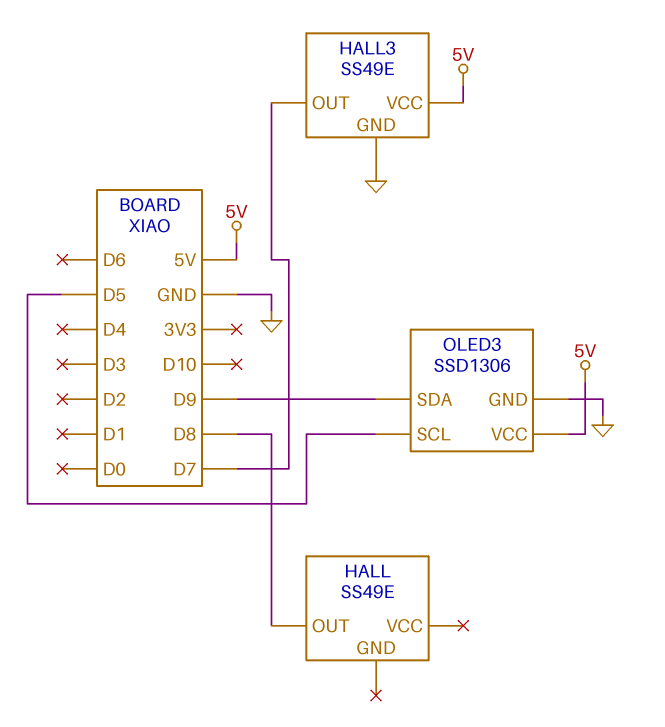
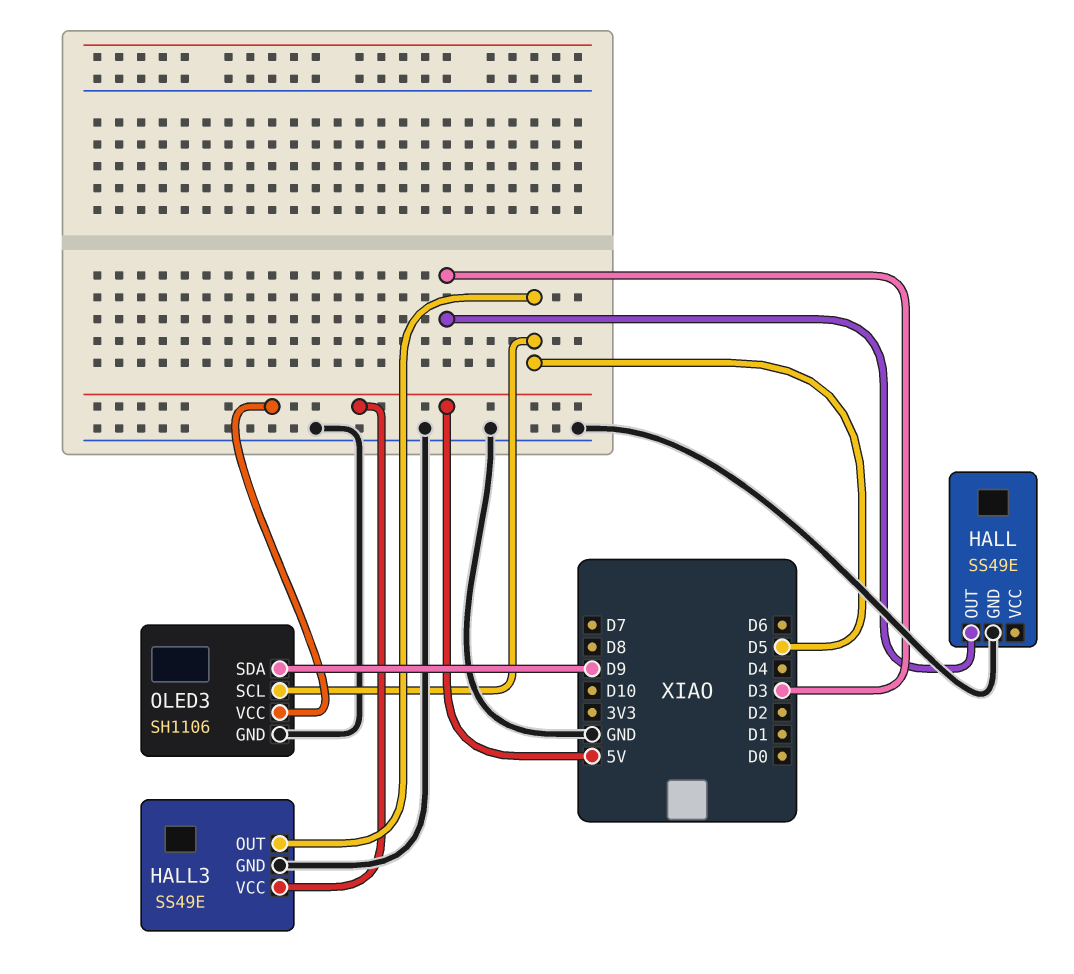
HALL pin GND: none -> GND
HALL pin OUT: D8 -> D3
HALL3 pin OUT: D7 -> D5
OLED3: SSD1306 -> SH1106

